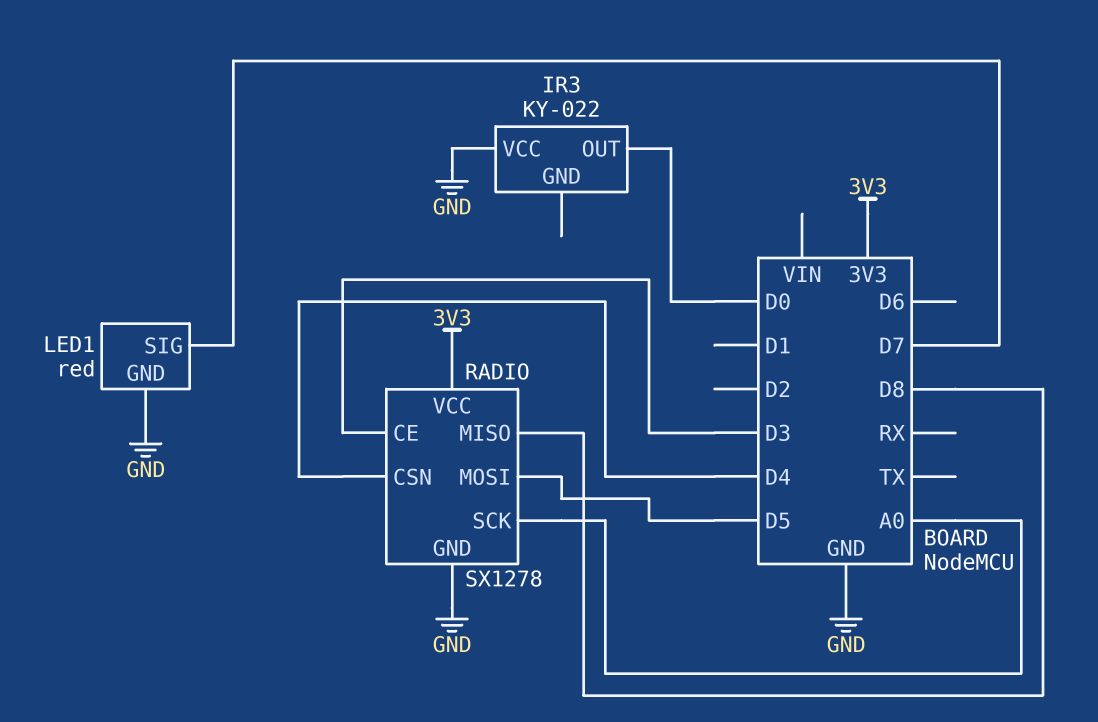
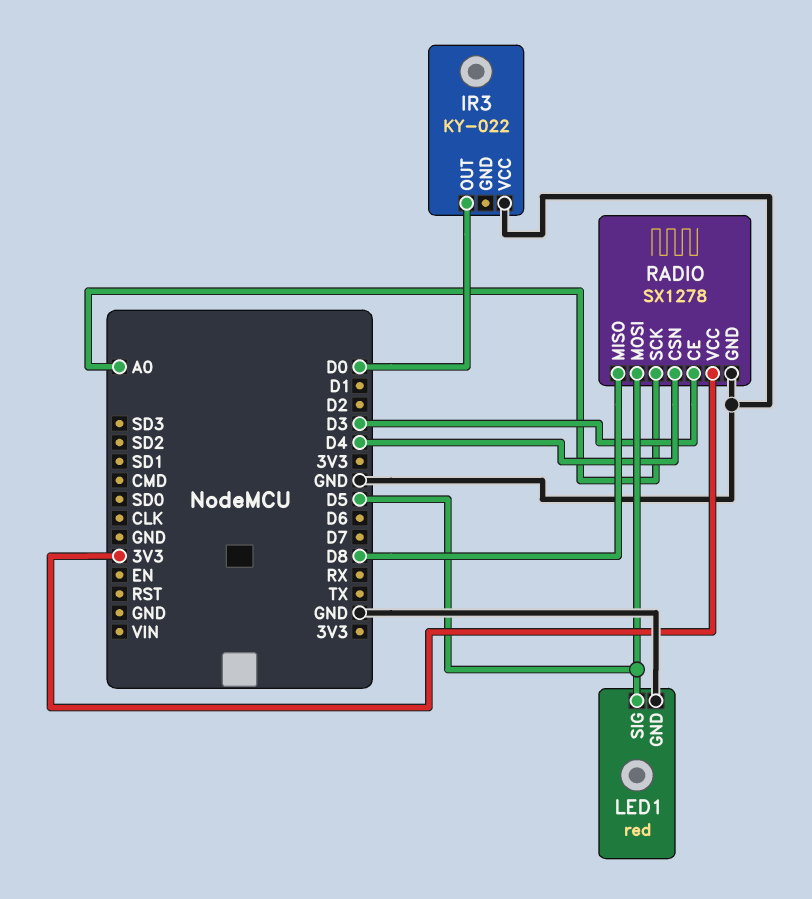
LED1 pin SIG: D7 -> D5

